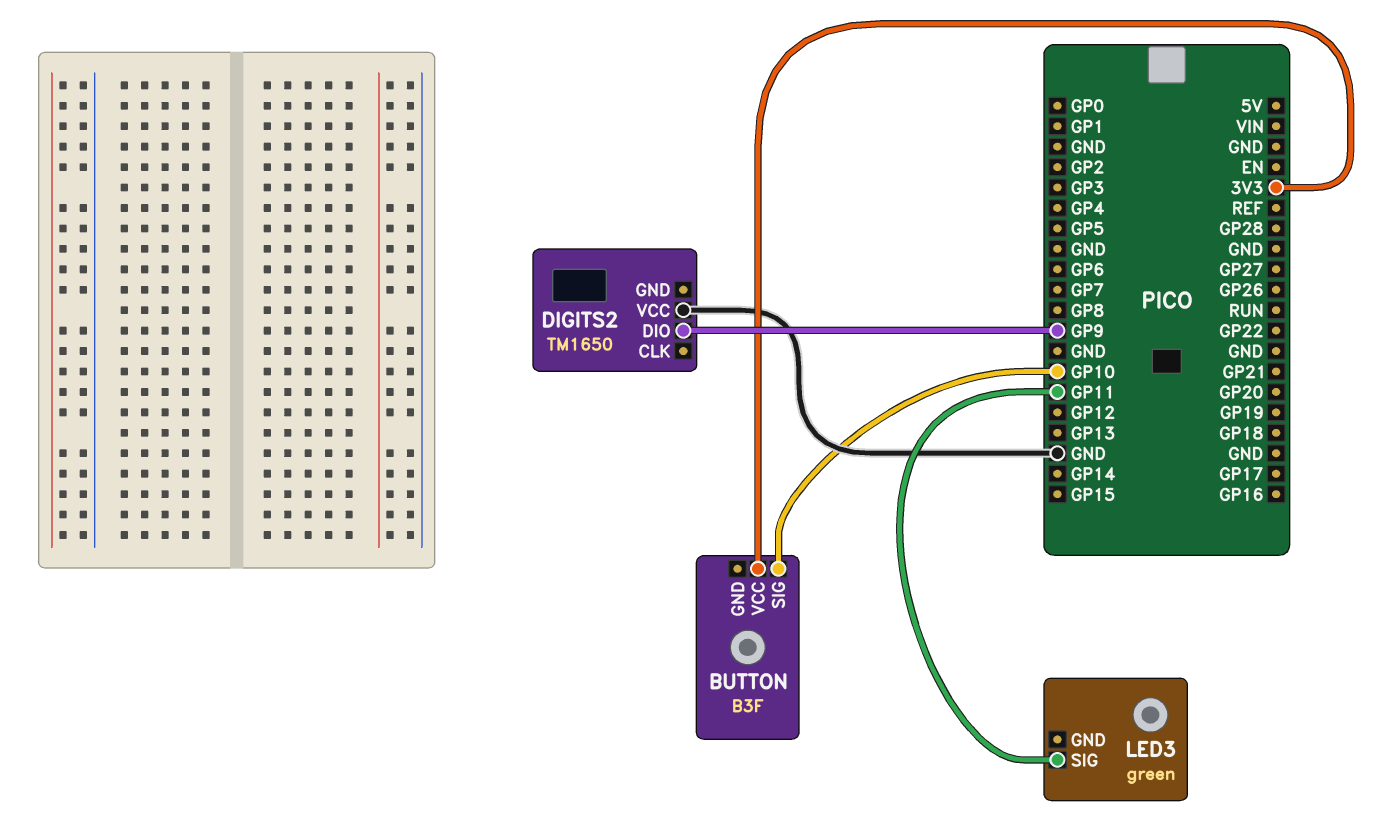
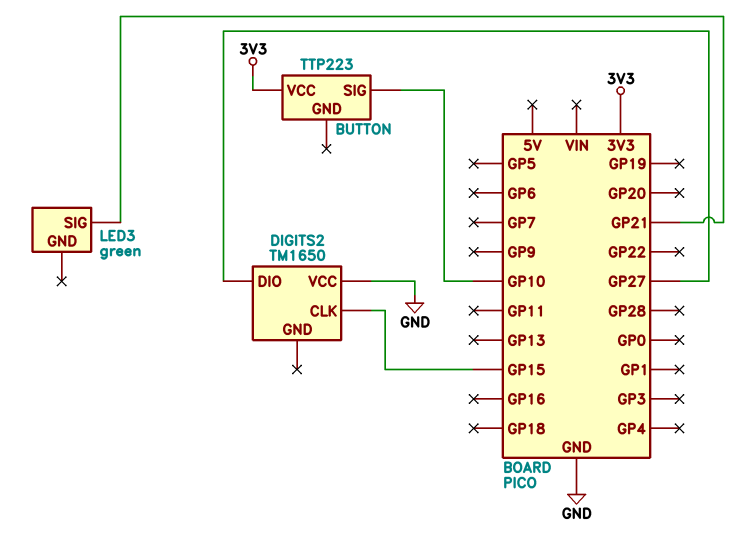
BUTTON: B3F -> TTP223
DIGITS2 pin CLK: none -> GP15
DIGITS2 pin DIO: GP9 -> GP27
LED3 pin SIG: GP11 -> GP21

